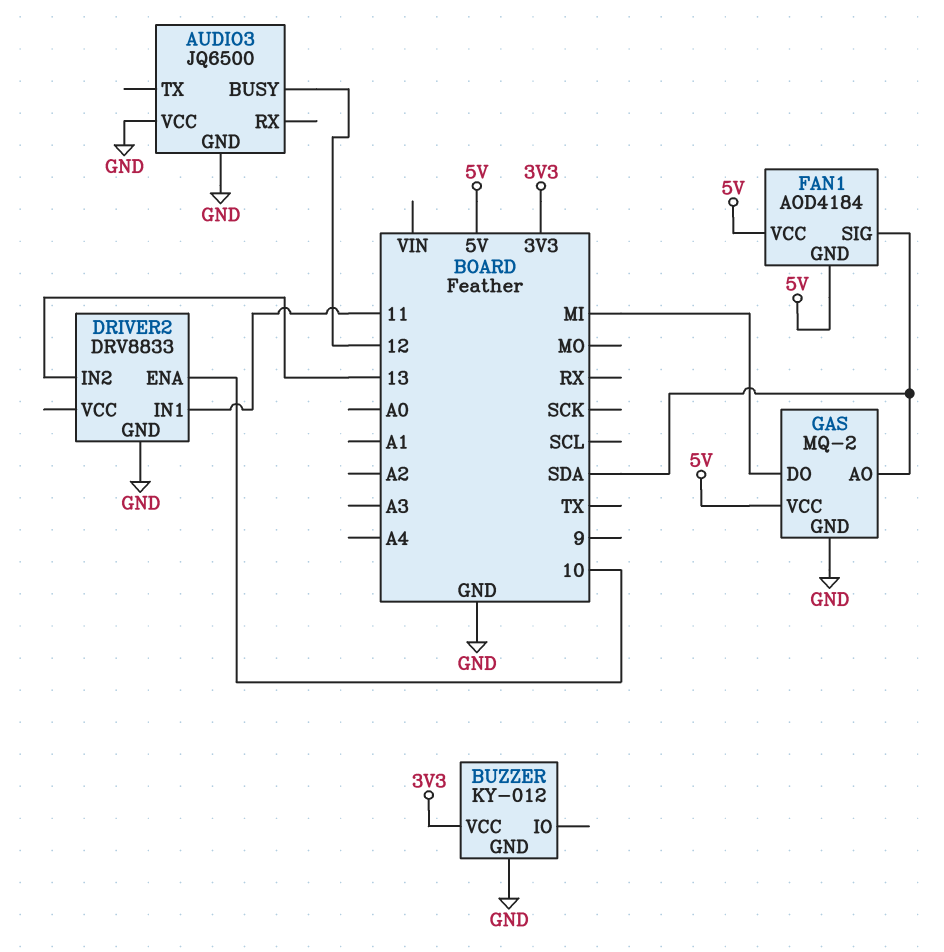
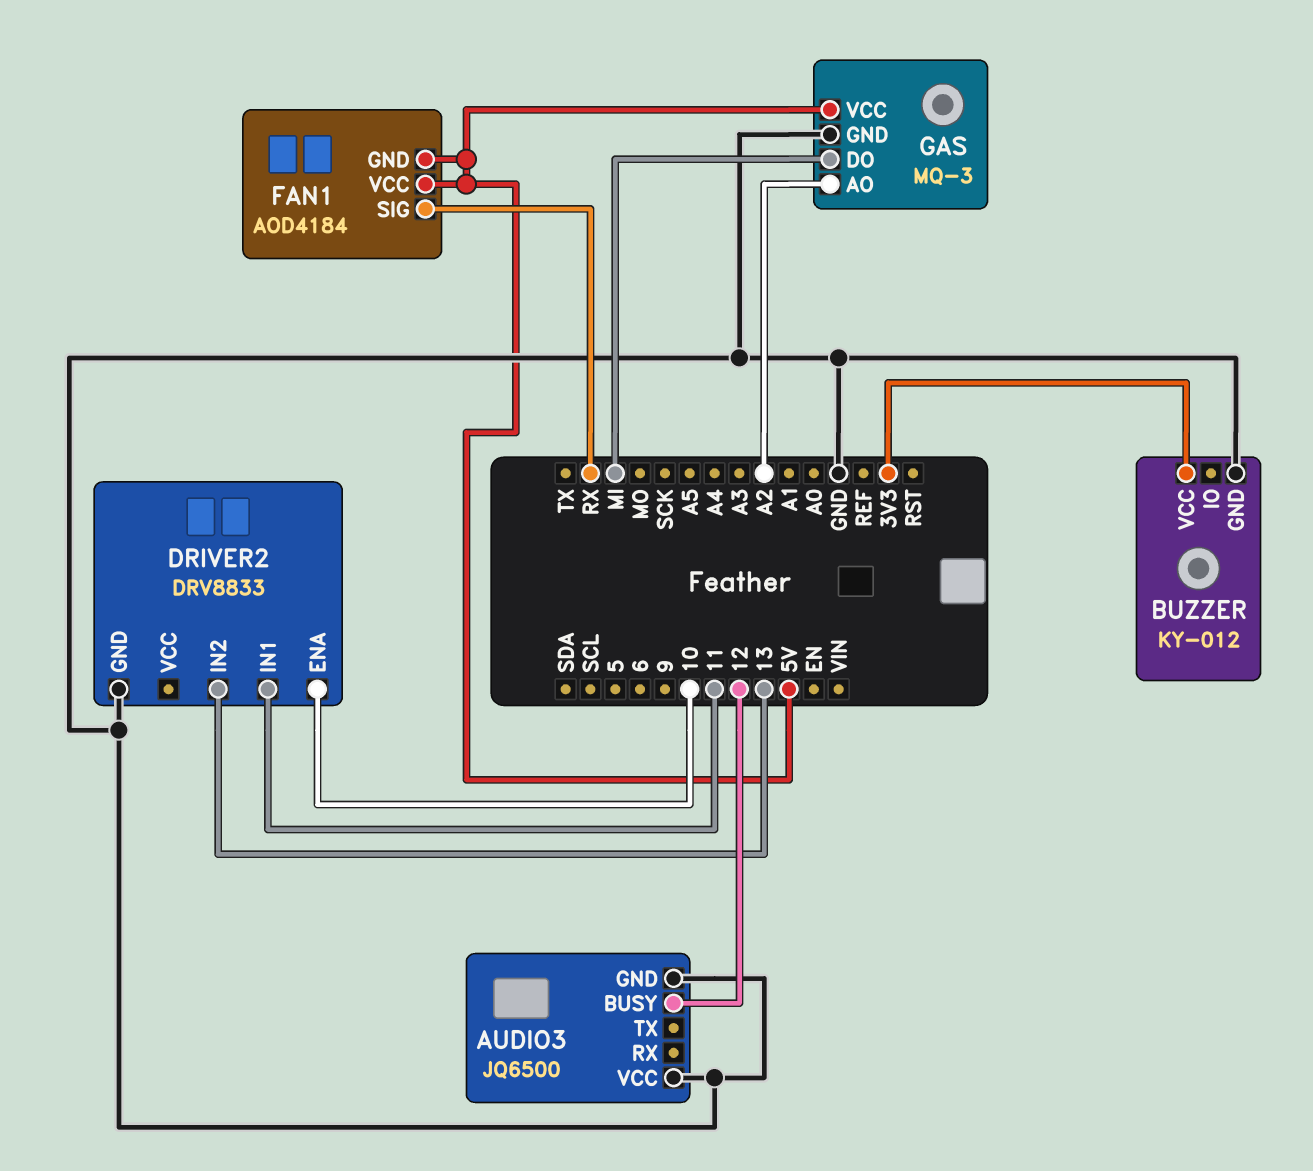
FAN1 pin SIG: SDA -> RX
GAS: MQ-2 -> MQ-3
GAS pin AO: SDA -> A2

